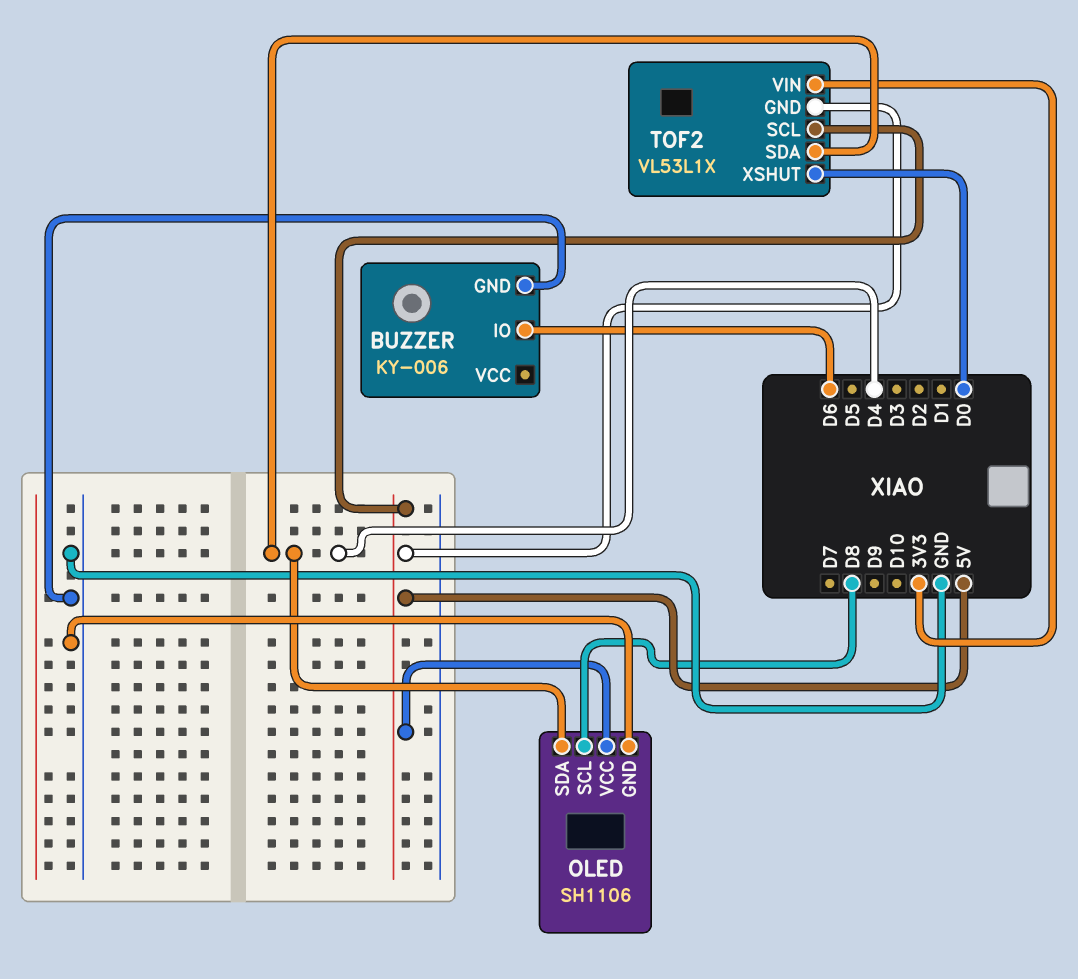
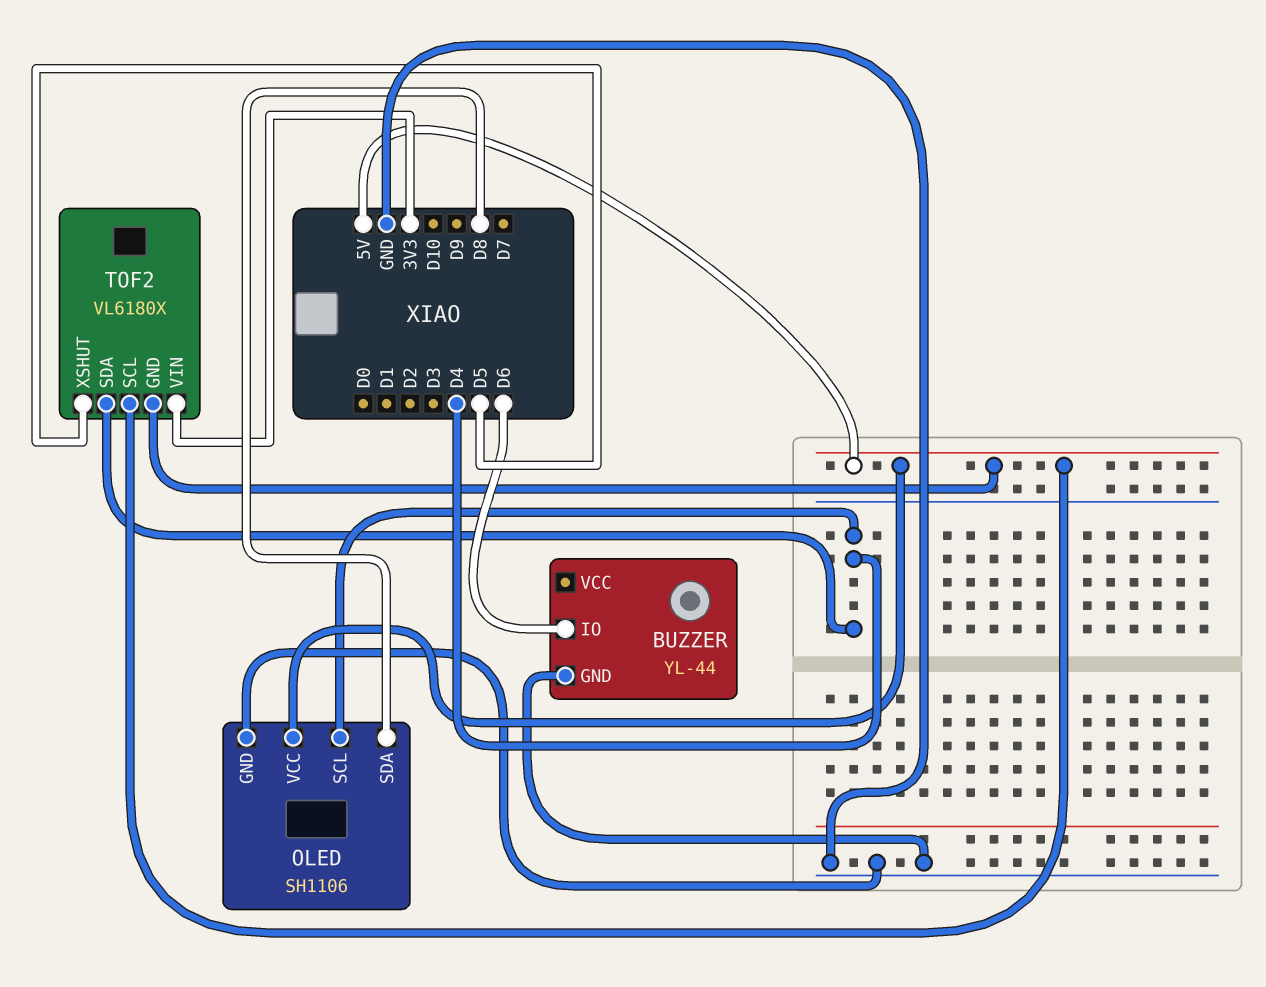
BUZZER: KY-006 -> YL-44
OLED pin SCL: D8 -> D4
OLED pin SDA: D4 -> D8
TOF2: VL53L1X -> VL6180X
TOF2 pin XSHUT: D0 -> D5

